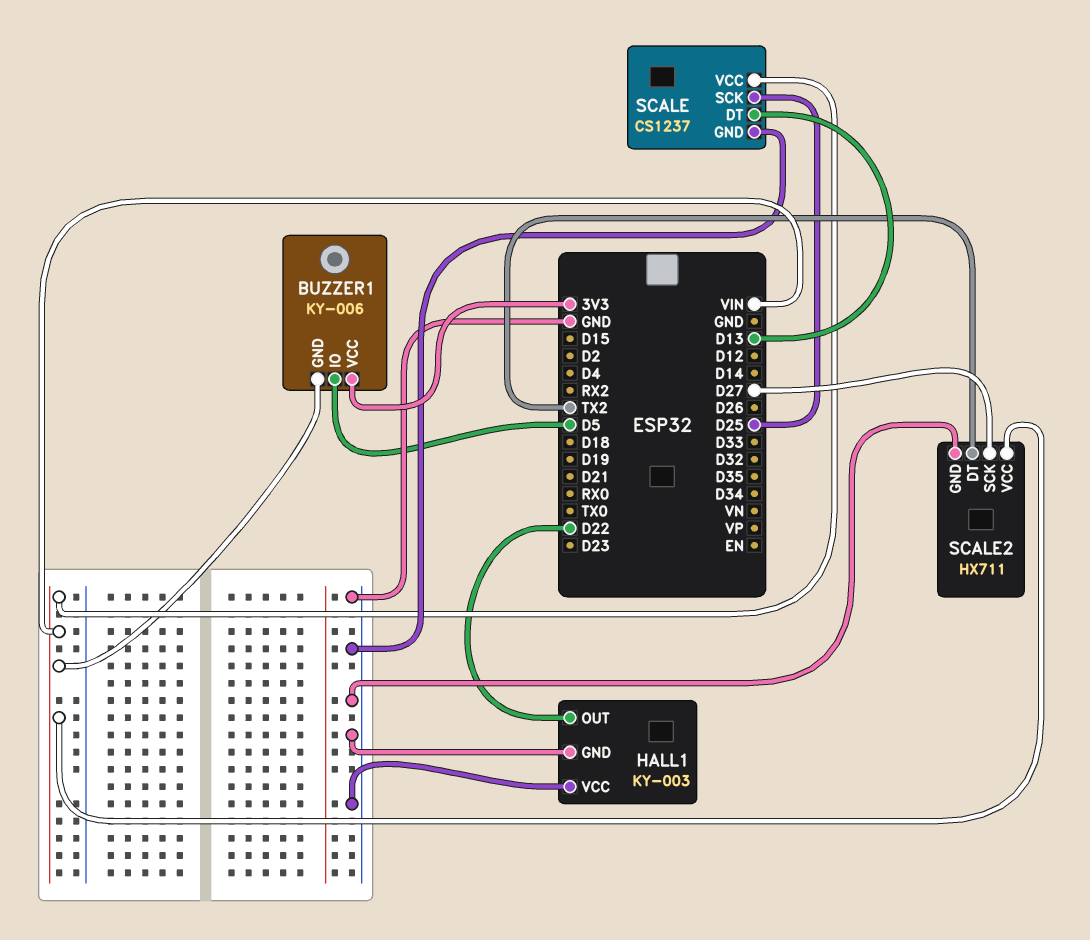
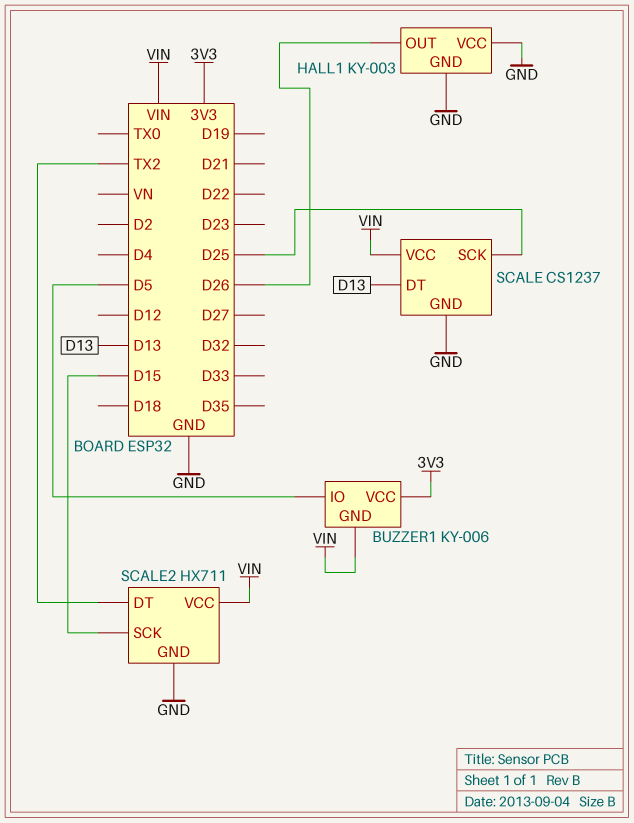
HALL1 pin OUT: D22 -> D26
SCALE2 pin SCK: D27 -> D15

